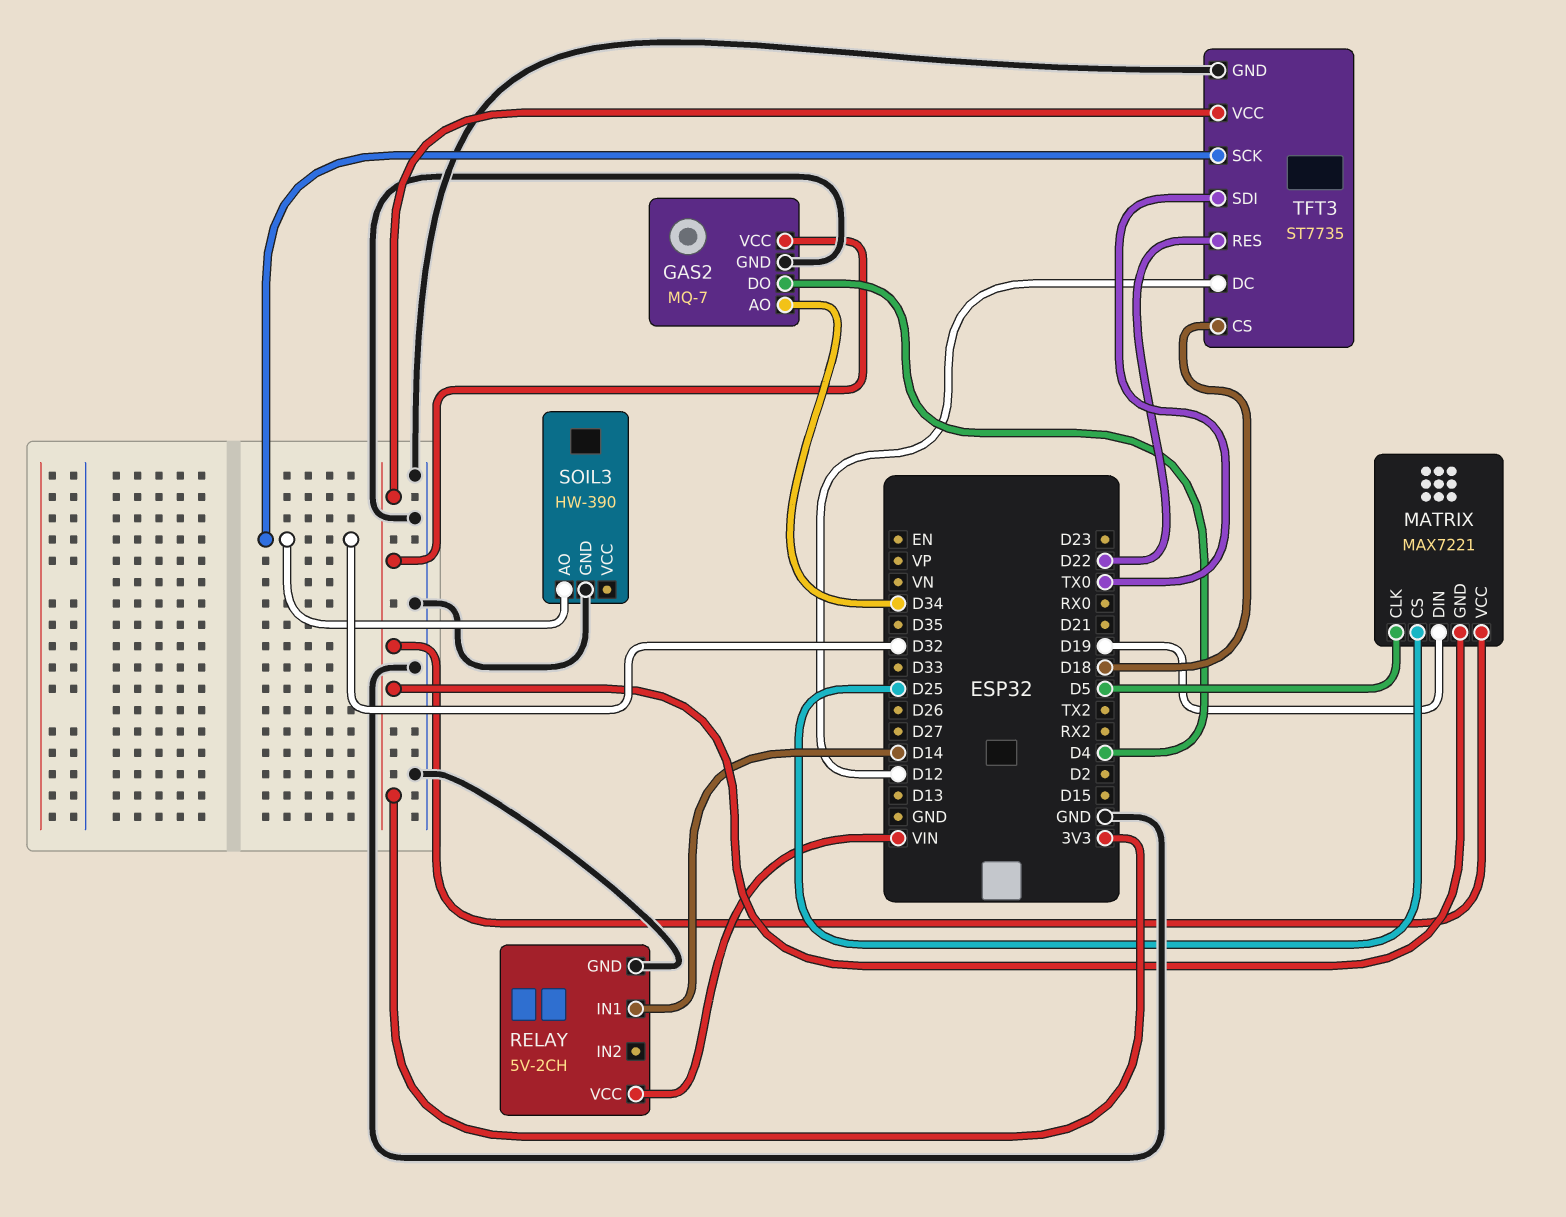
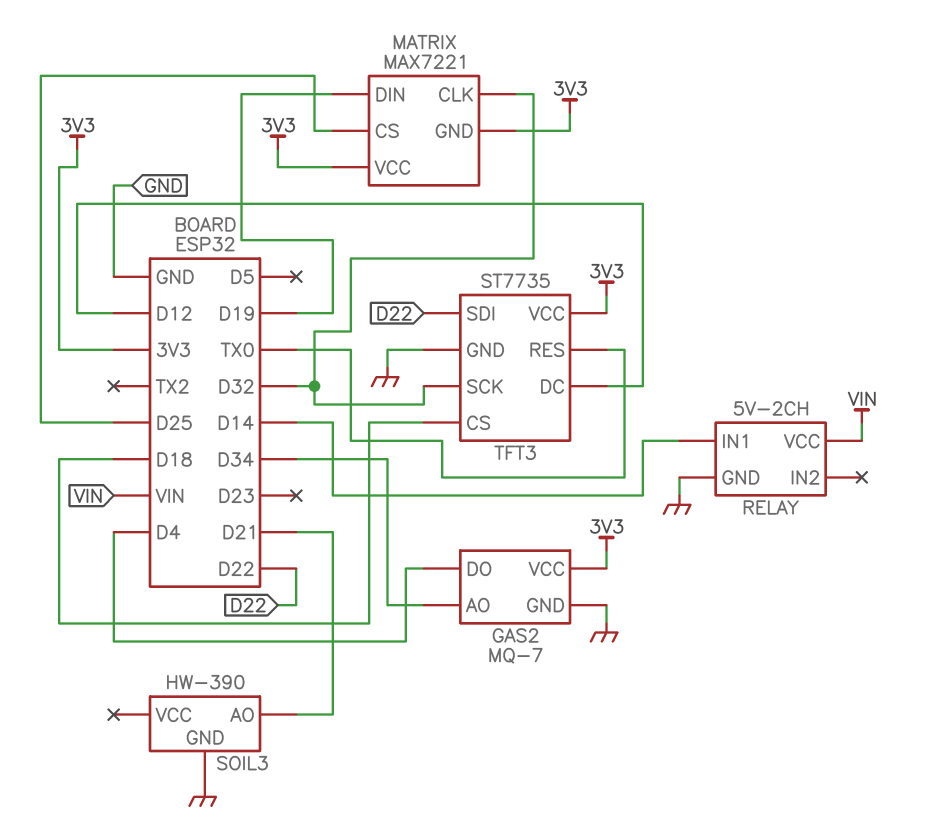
MATRIX pin CLK: D5 -> D32
SOIL3 pin AO: D32 -> D21
TFT3 pin RES: D22 -> TX0
TFT3 pin SDI: TX0 -> D22

